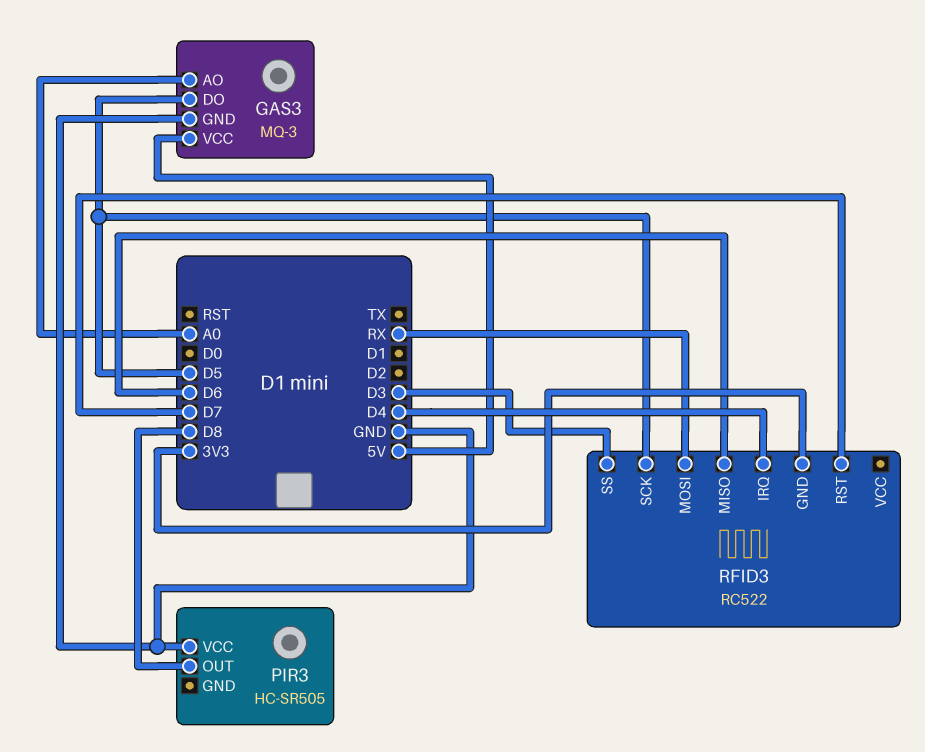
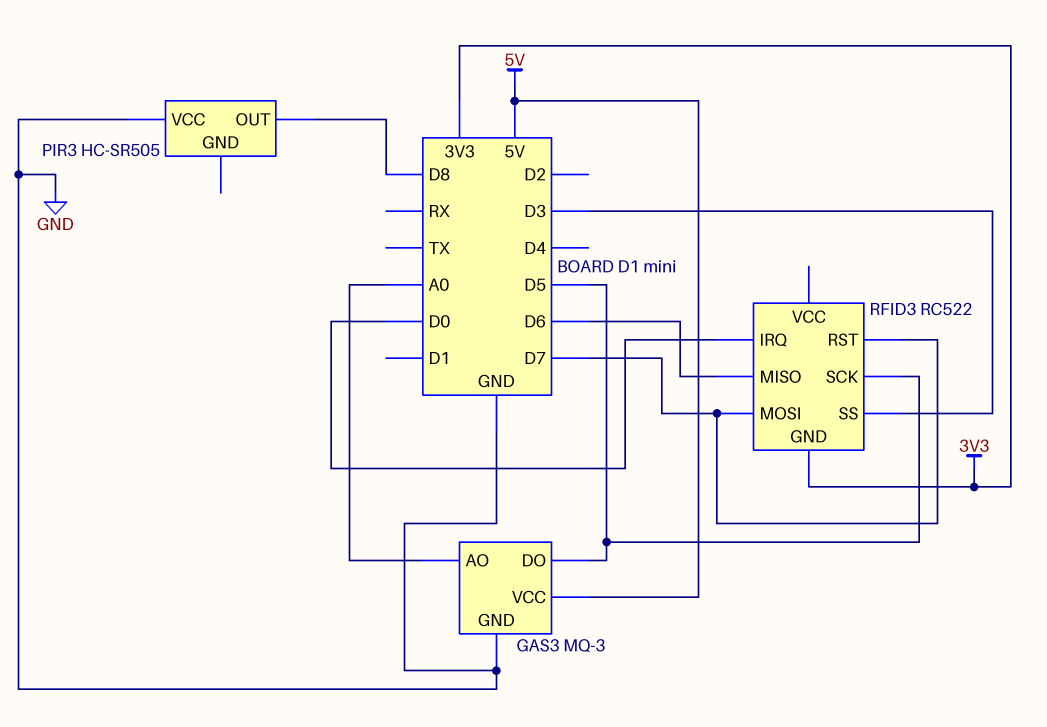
RFID3 pin IRQ: D4 -> D0
RFID3 pin MOSI: RX -> D7

